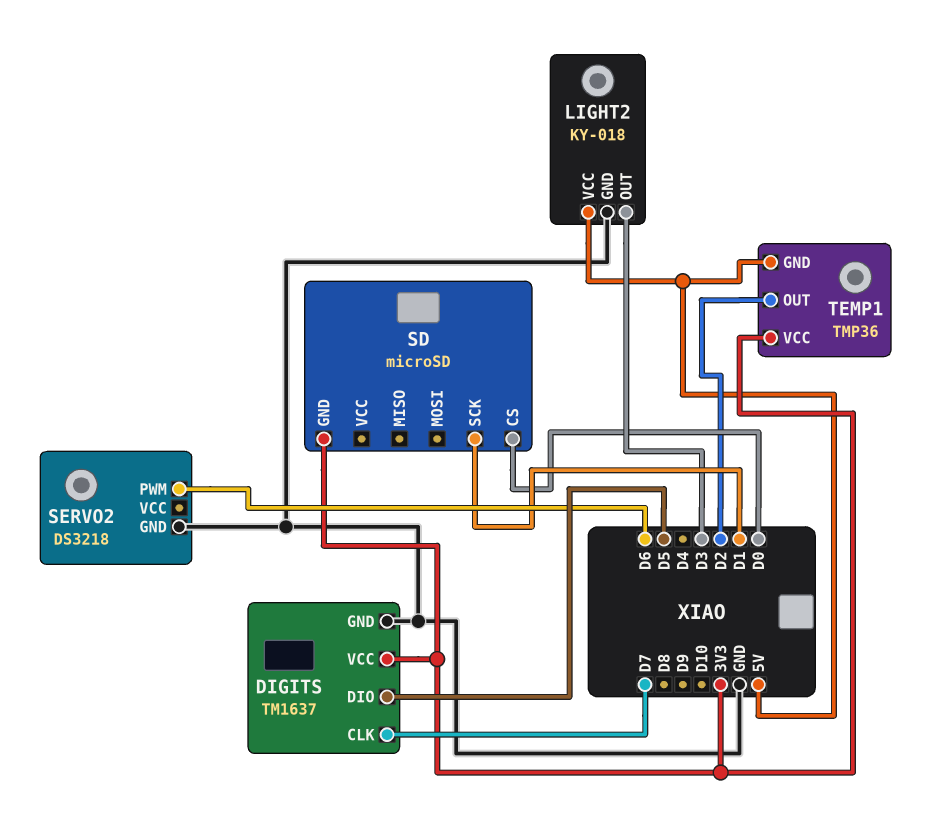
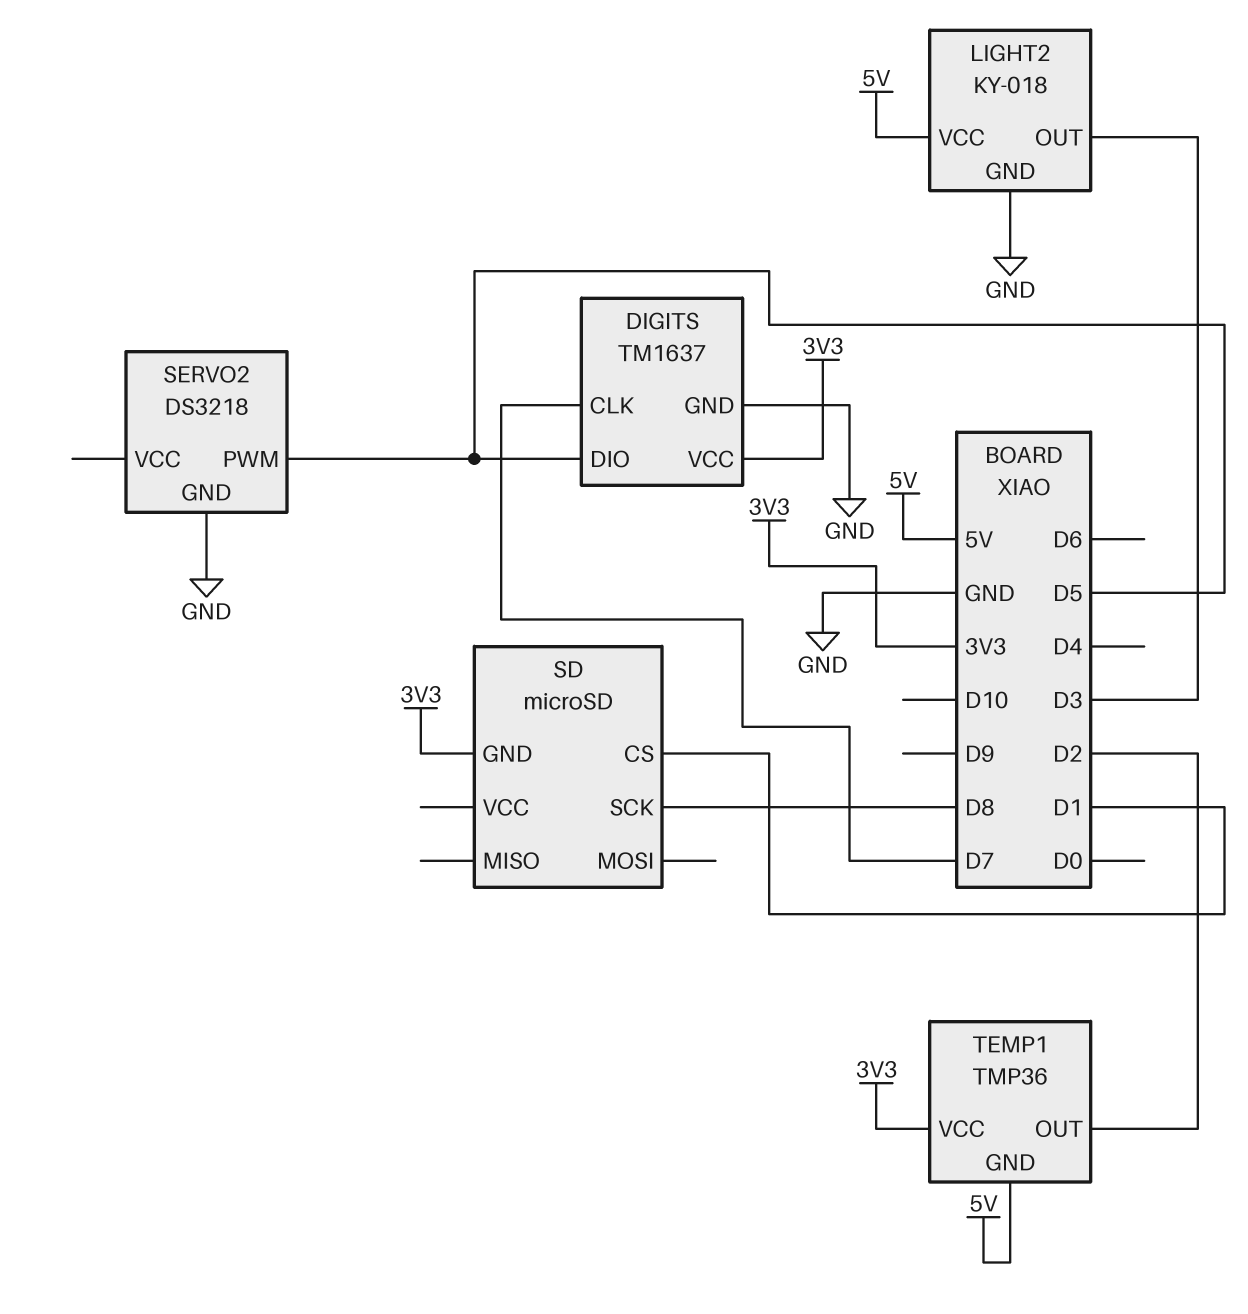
SD pin CS: D0 -> D1
SD pin SCK: D1 -> D8
SERVO2 pin PWM: D6 -> D5

